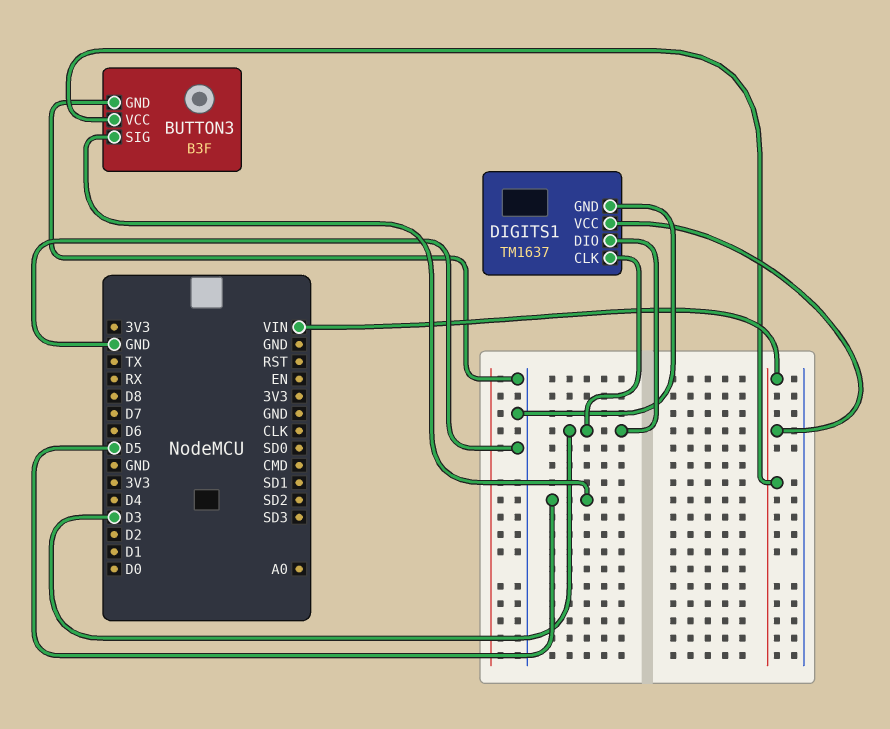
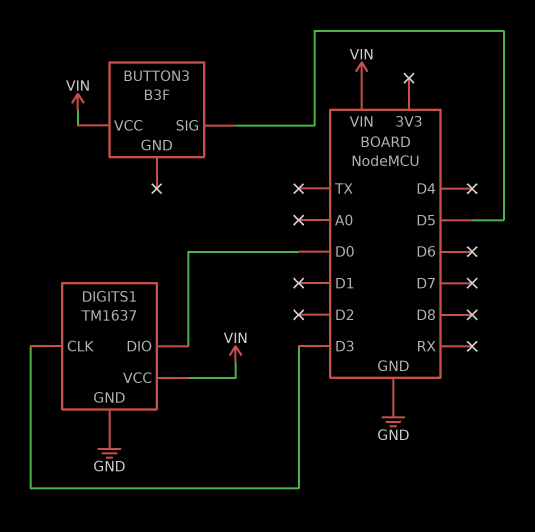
BUTTON3 pin GND: GND -> none
DIGITS1 pin DIO: D3 -> D0

